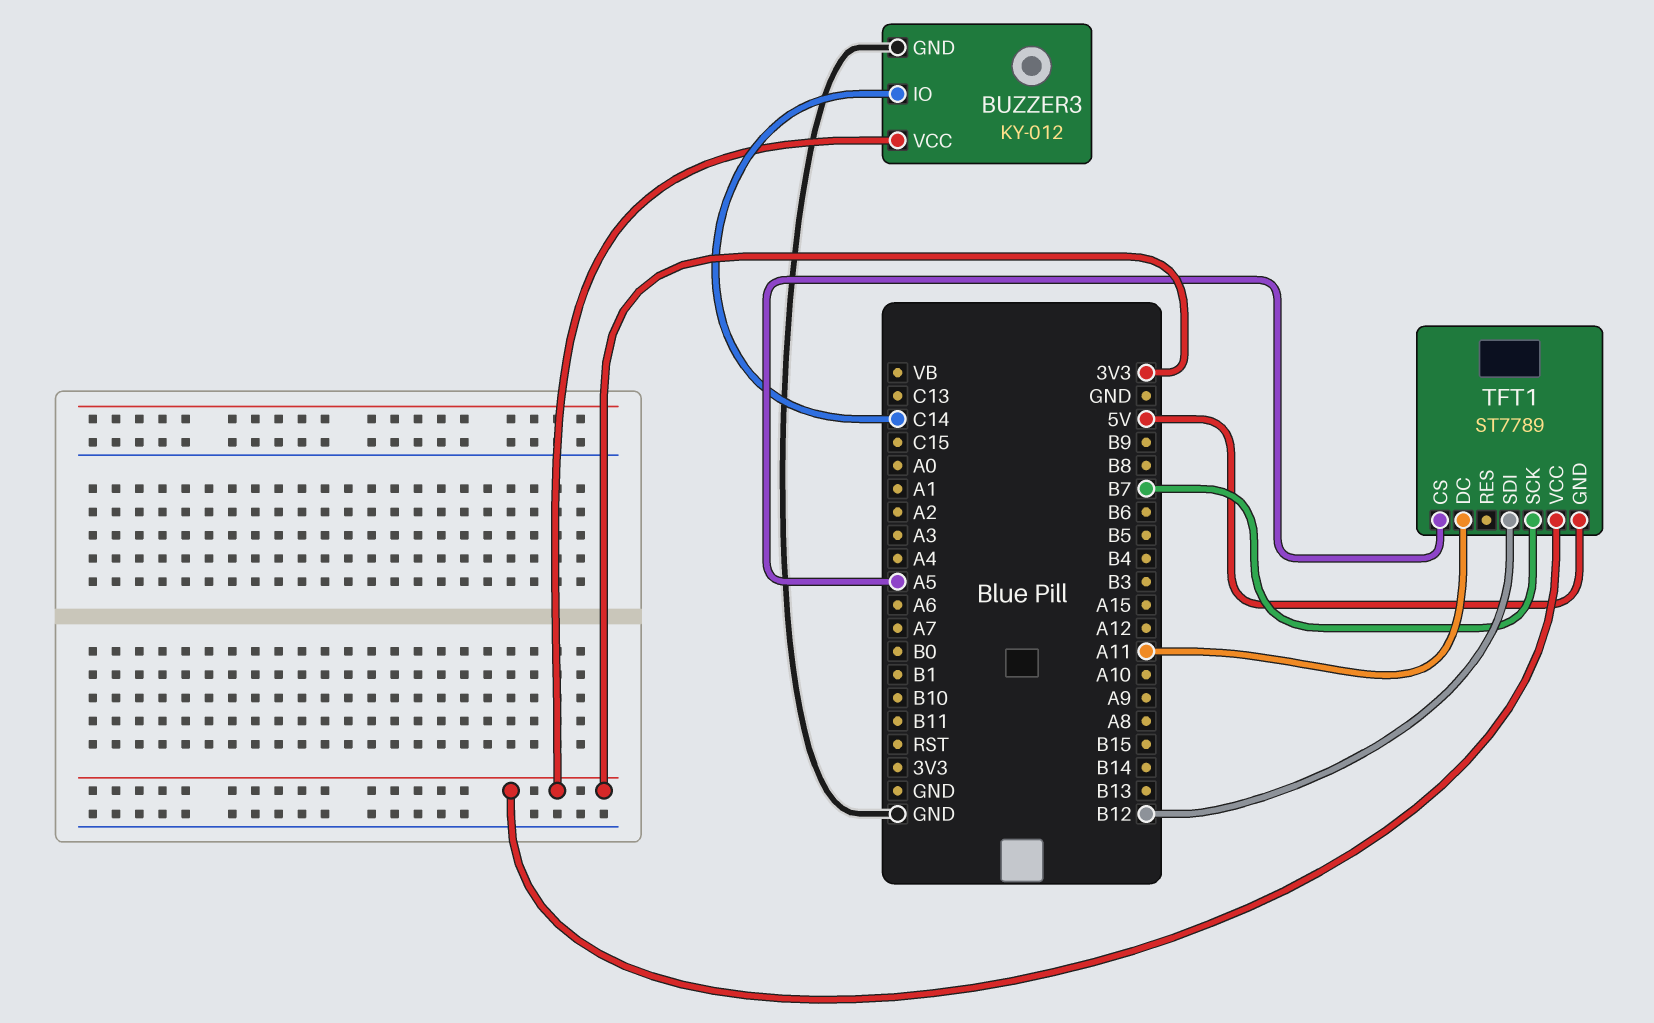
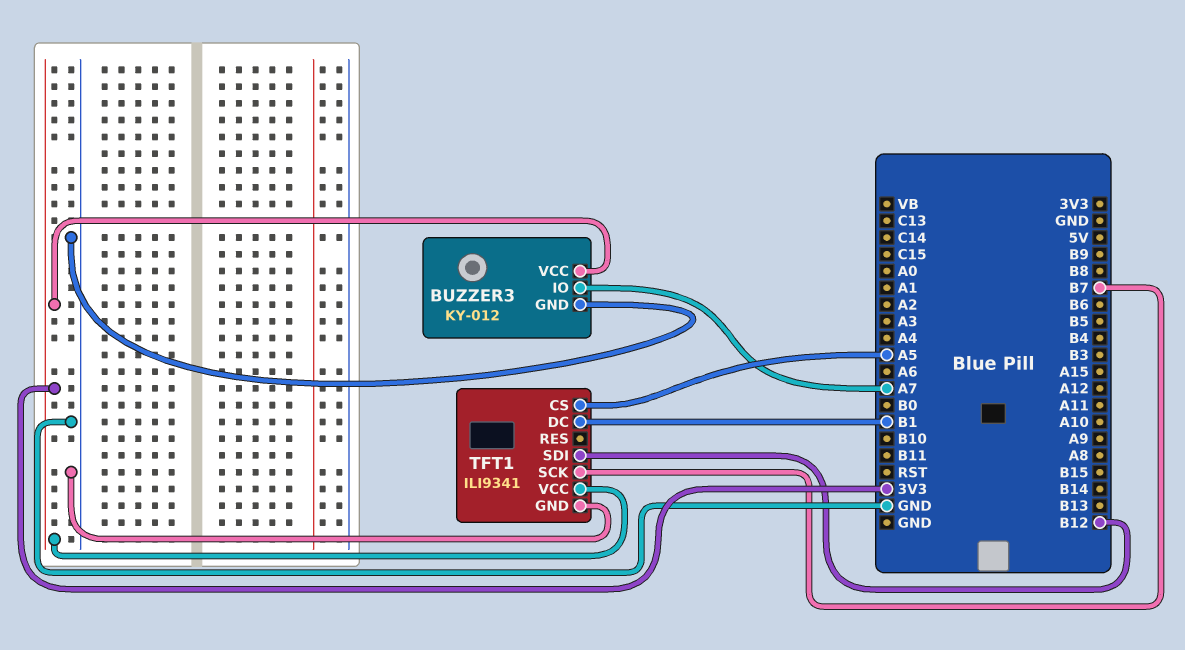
BUZZER3 pin IO: C14 -> A7
TFT1: ST7789 -> ILI9341
TFT1 pin DC: A11 -> B1
TFT1 pin GND: 5V -> GND

